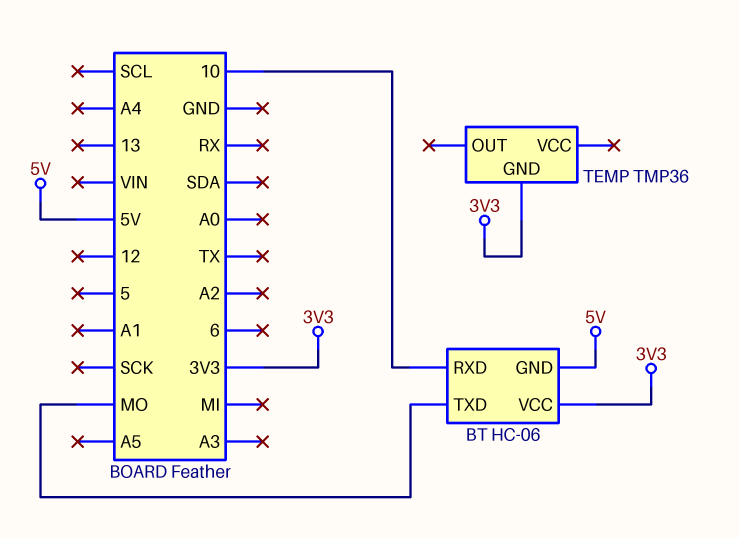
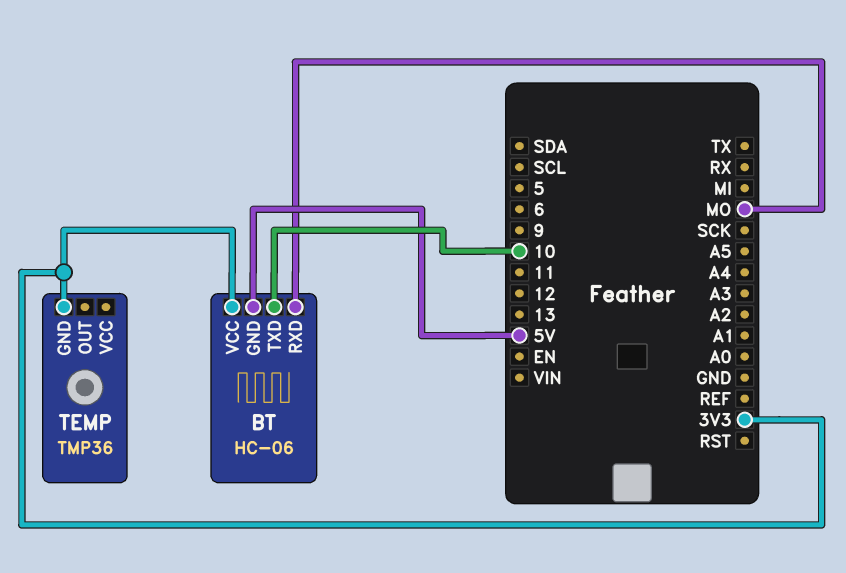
BT pin RXD: 10 -> MO
BT pin TXD: MO -> 10

